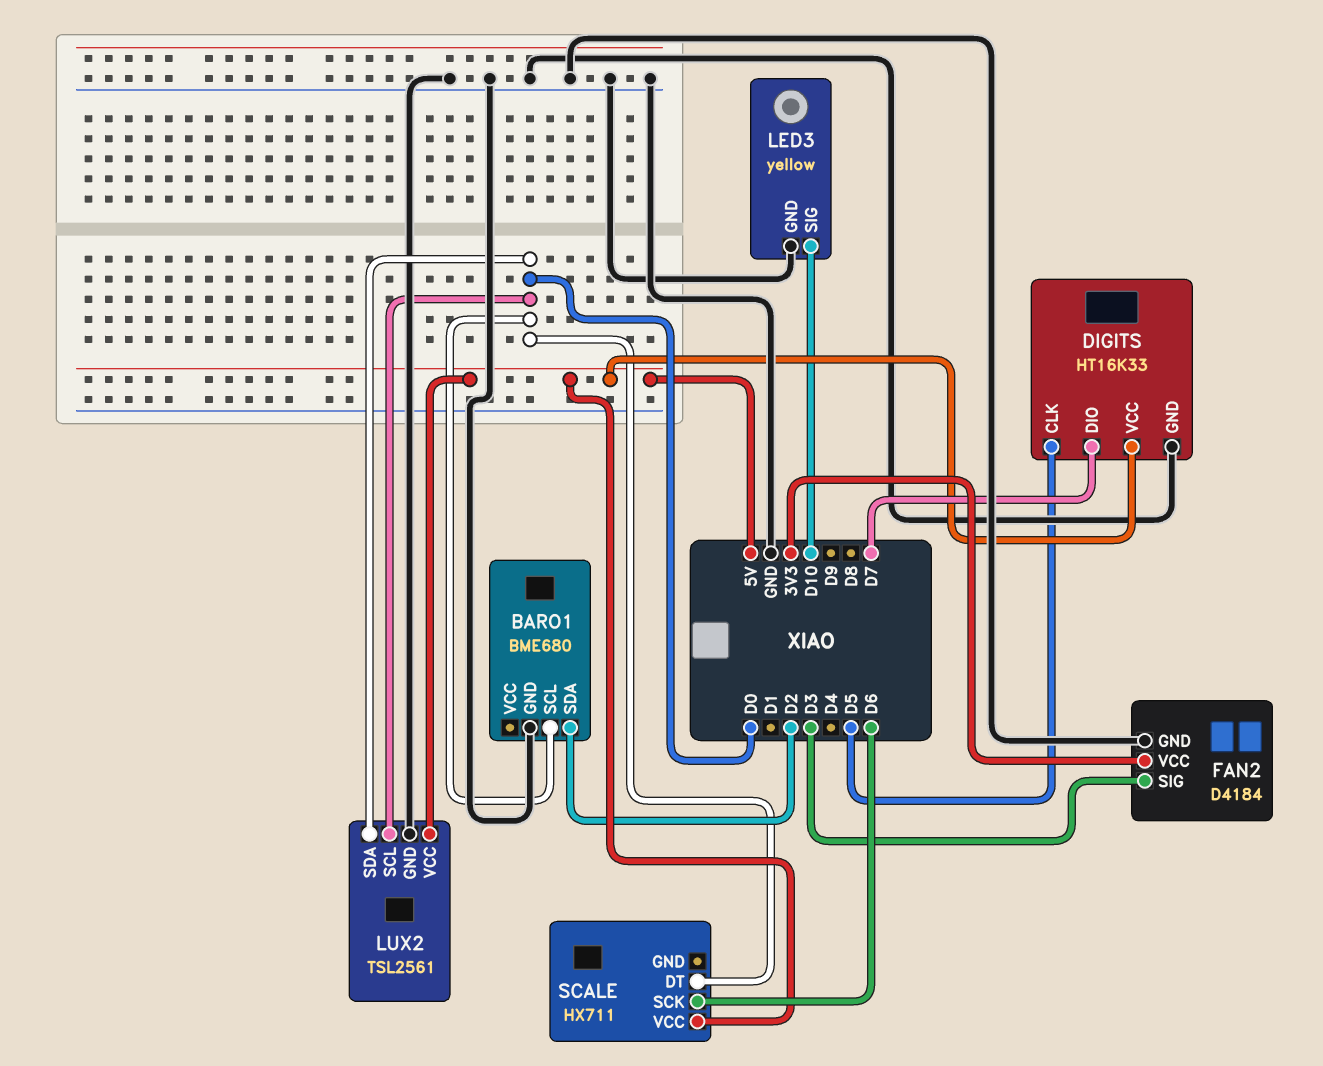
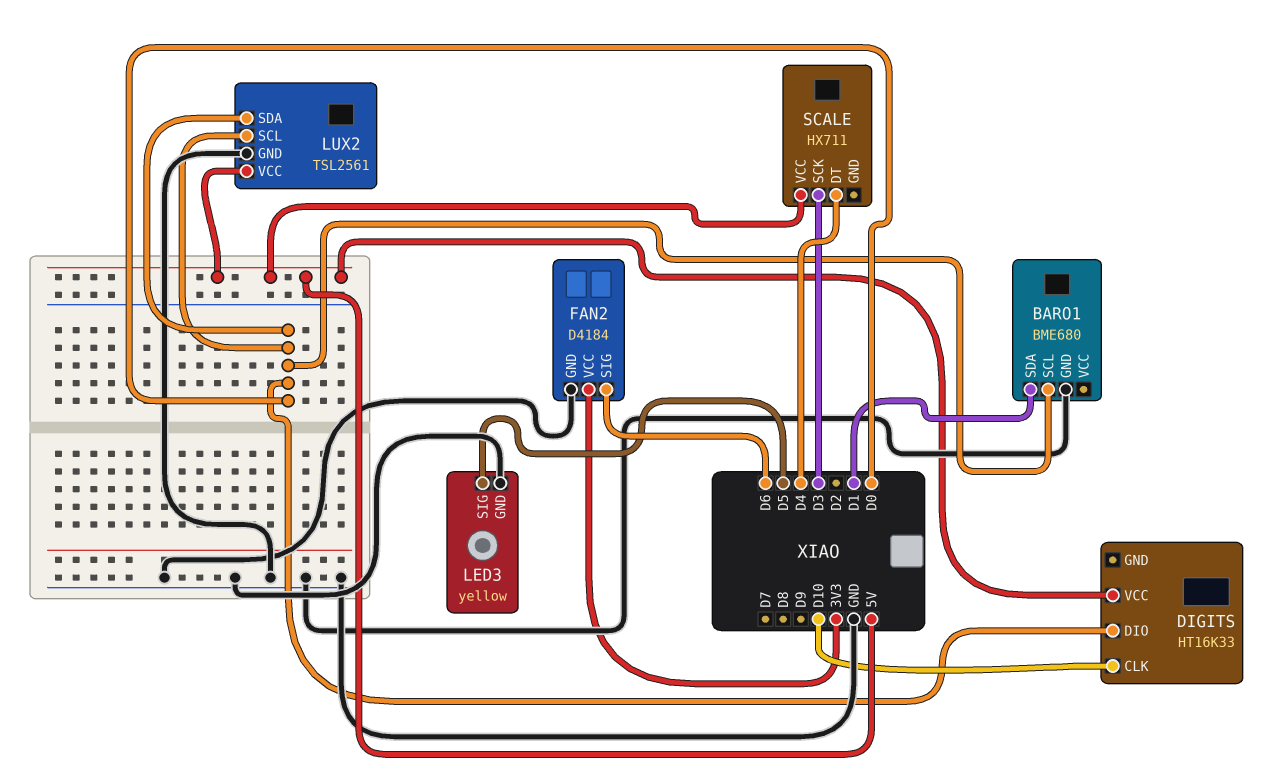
BARO1 pin SDA: D2 -> D1
DIGITS pin CLK: D5 -> D10
DIGITS pin DIO: D7 -> D0
DIGITS pin GND: GND -> none
FAN2 pin SIG: D3 -> D6
LED3 pin SIG: D10 -> D5
SCALE pin DT: D0 -> D4
SCALE pin SCK: D6 -> D3

